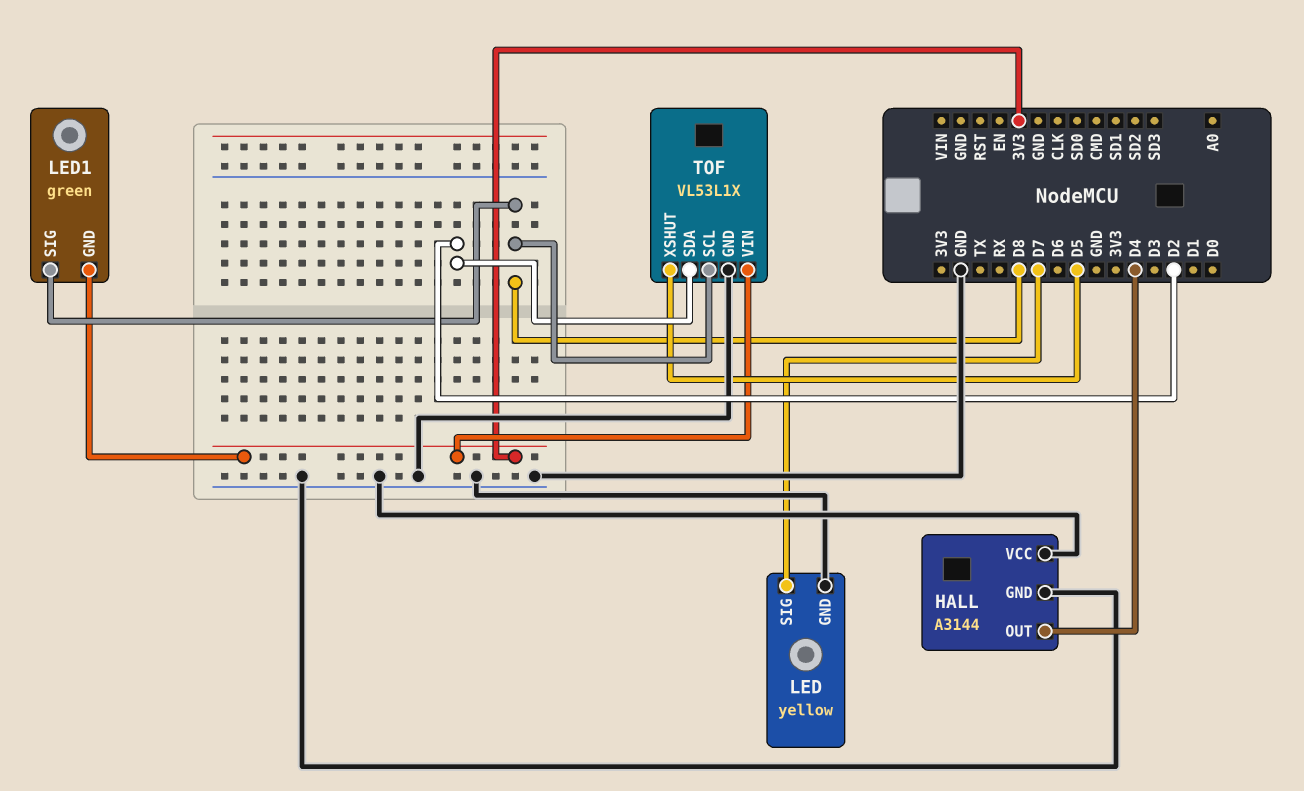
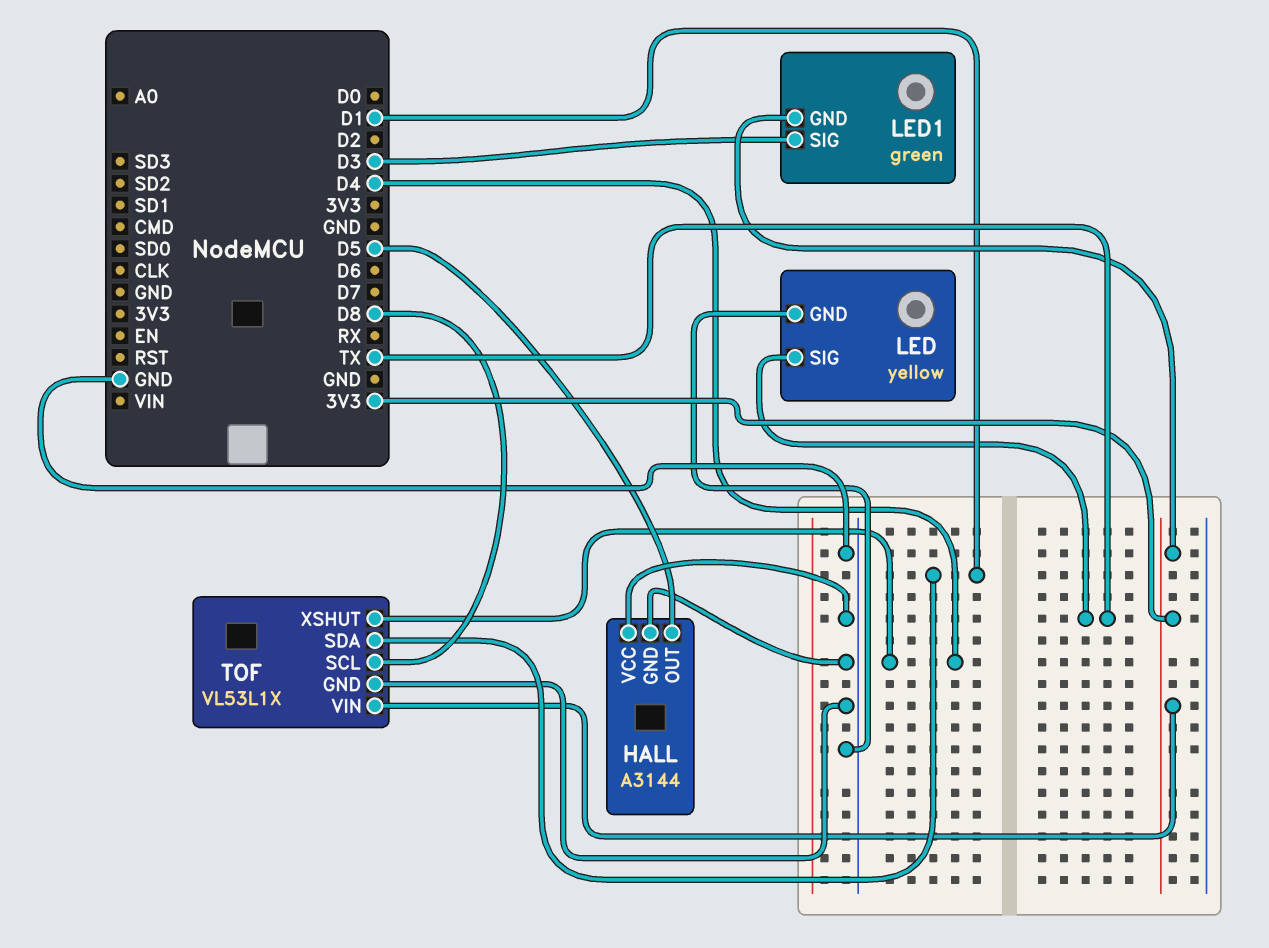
HALL pin OUT: D4 -> D5
LED pin SIG: D7 -> TX
LED1 pin SIG: D8 -> D3
TOF pin SDA: D2 -> D1
TOF pin XSHUT: D5 -> D4

